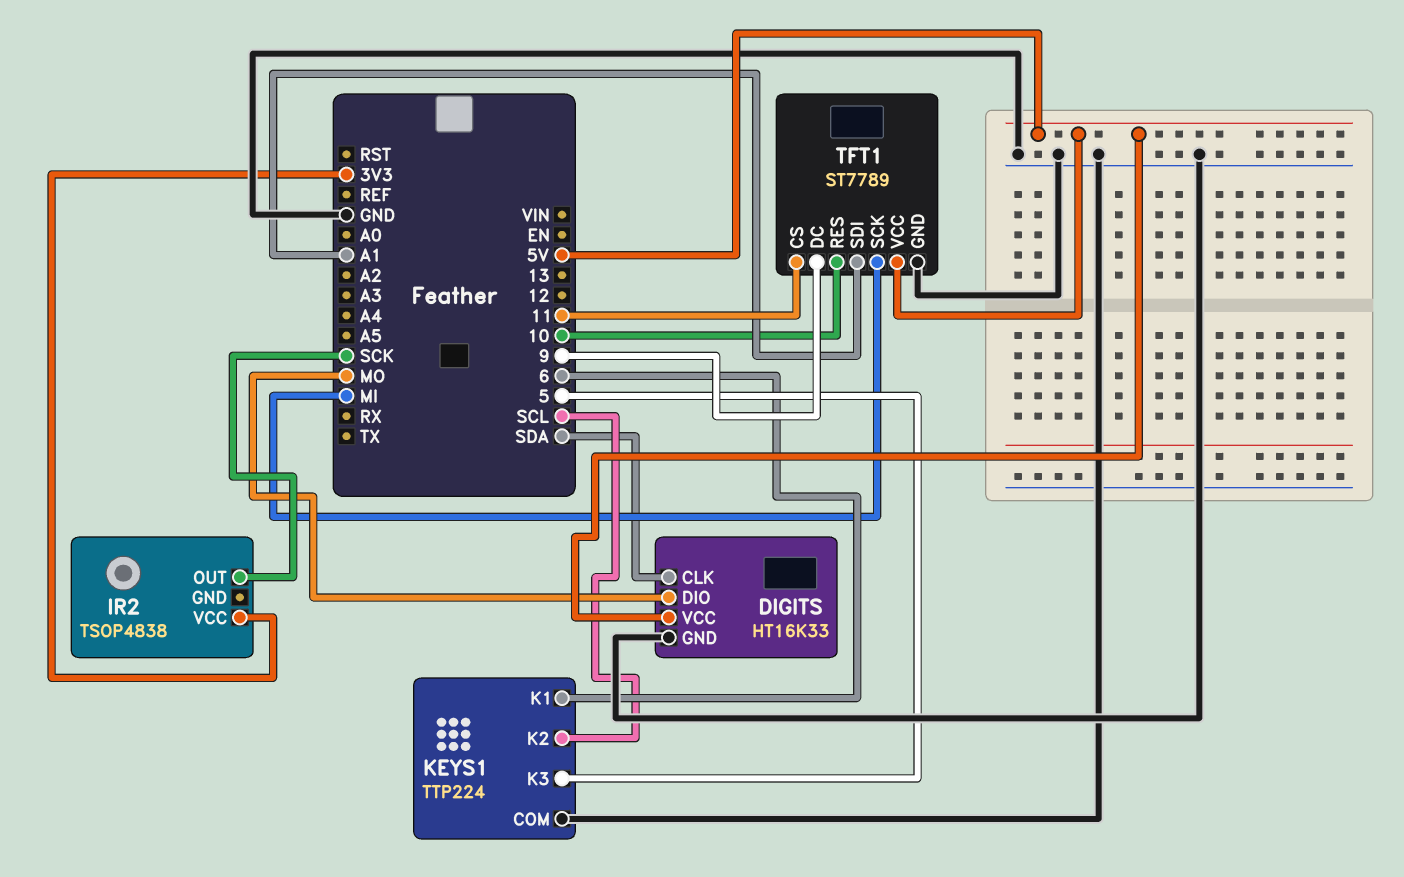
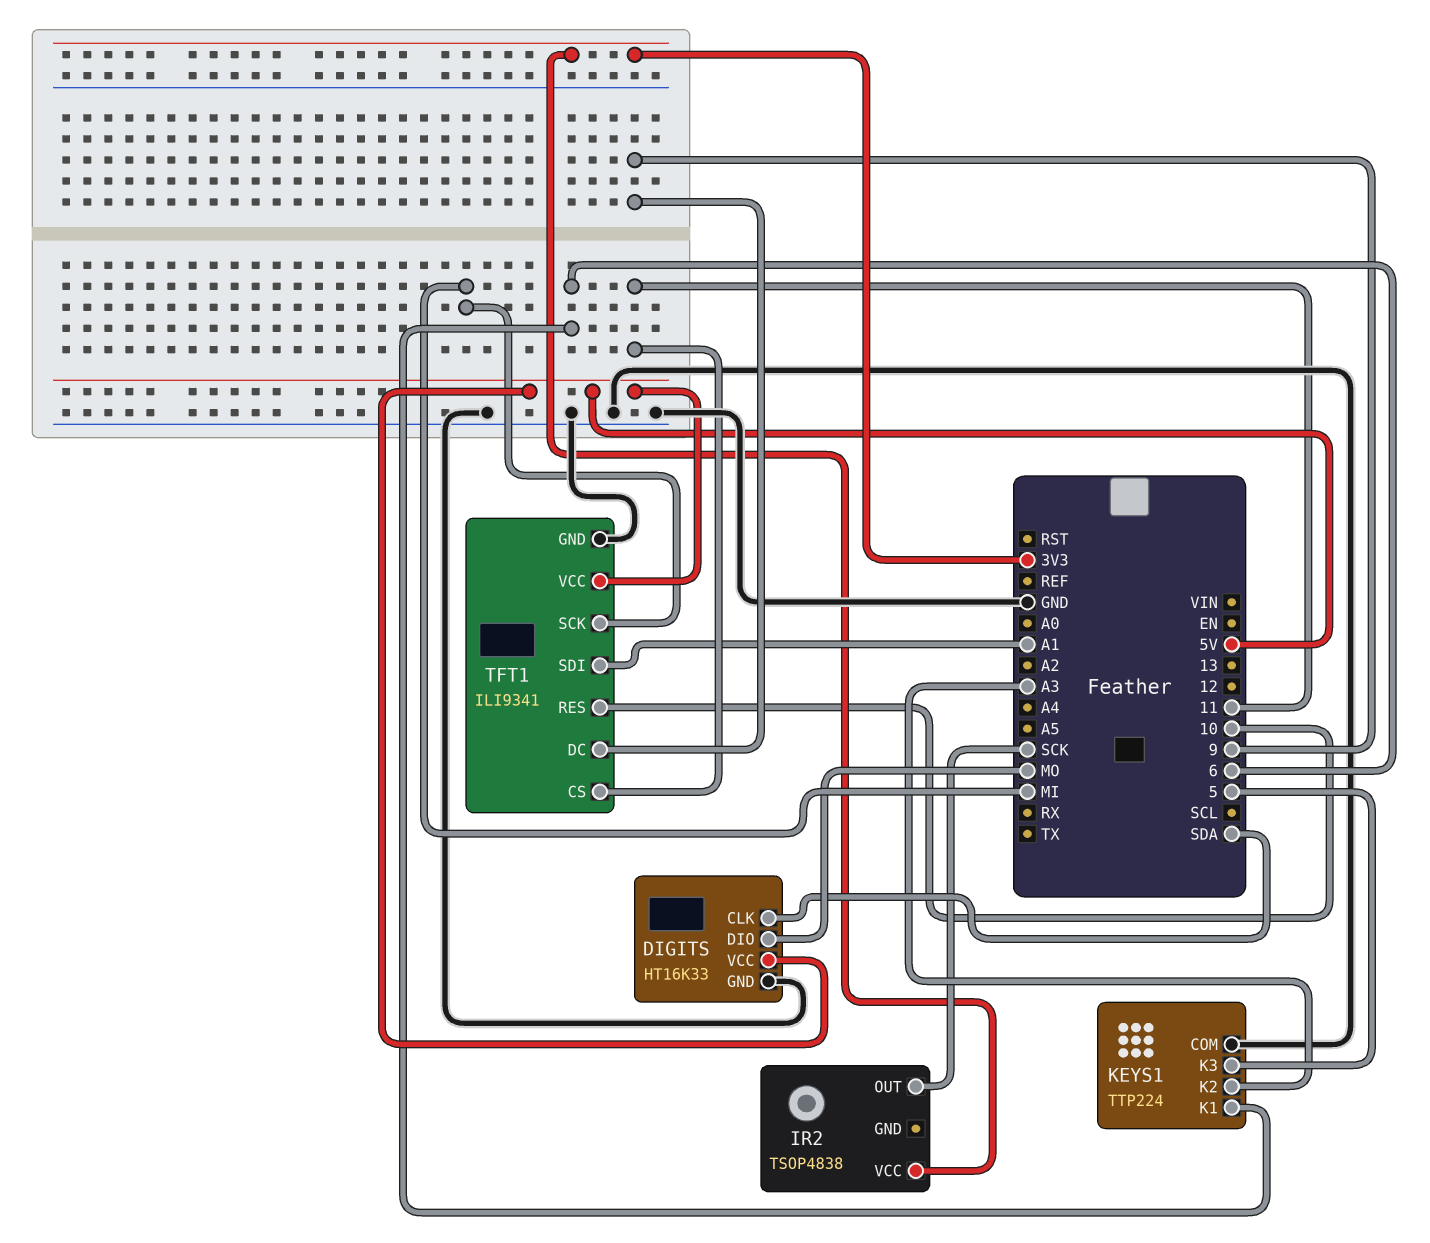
KEYS1 pin K2: SCL -> A3
TFT1: ST7789 -> ILI9341

